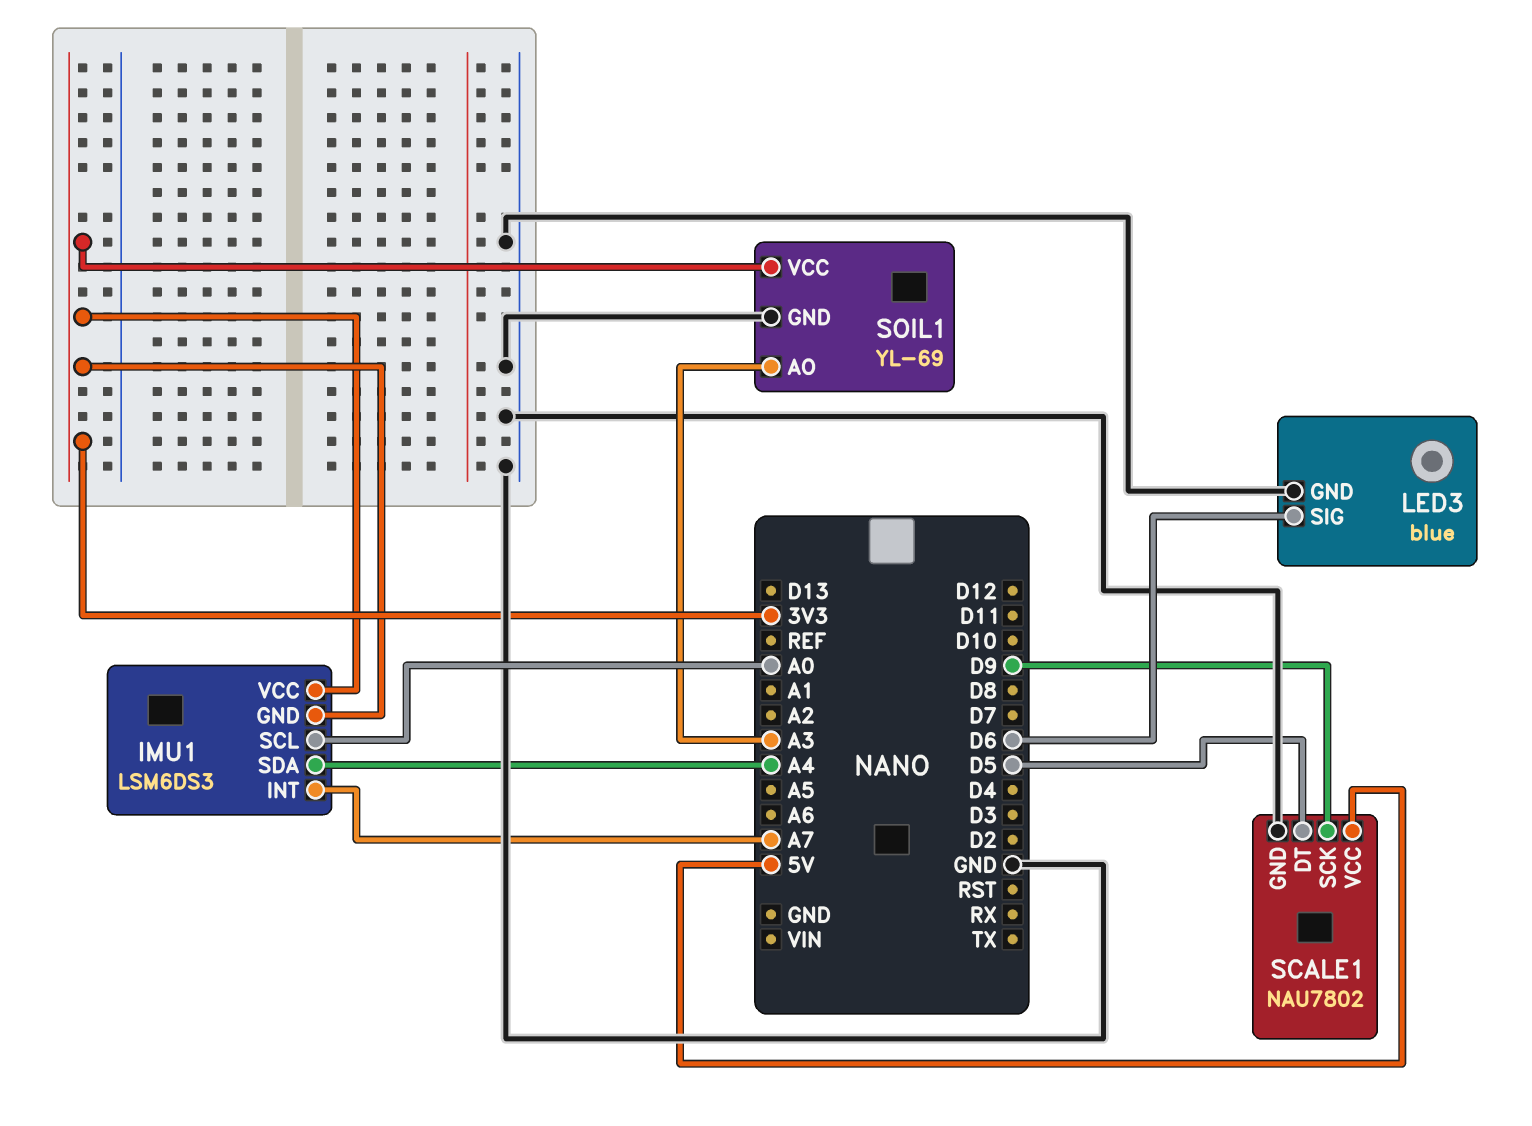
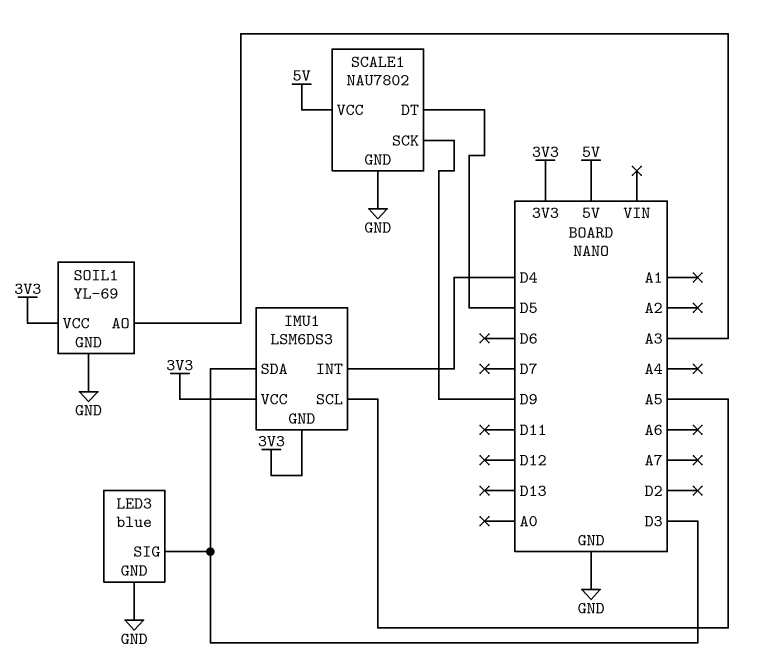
IMU1 pin INT: A7 -> D4
IMU1 pin SCL: A0 -> A5
IMU1 pin SDA: A4 -> D3
LED3 pin SIG: D6 -> D3

